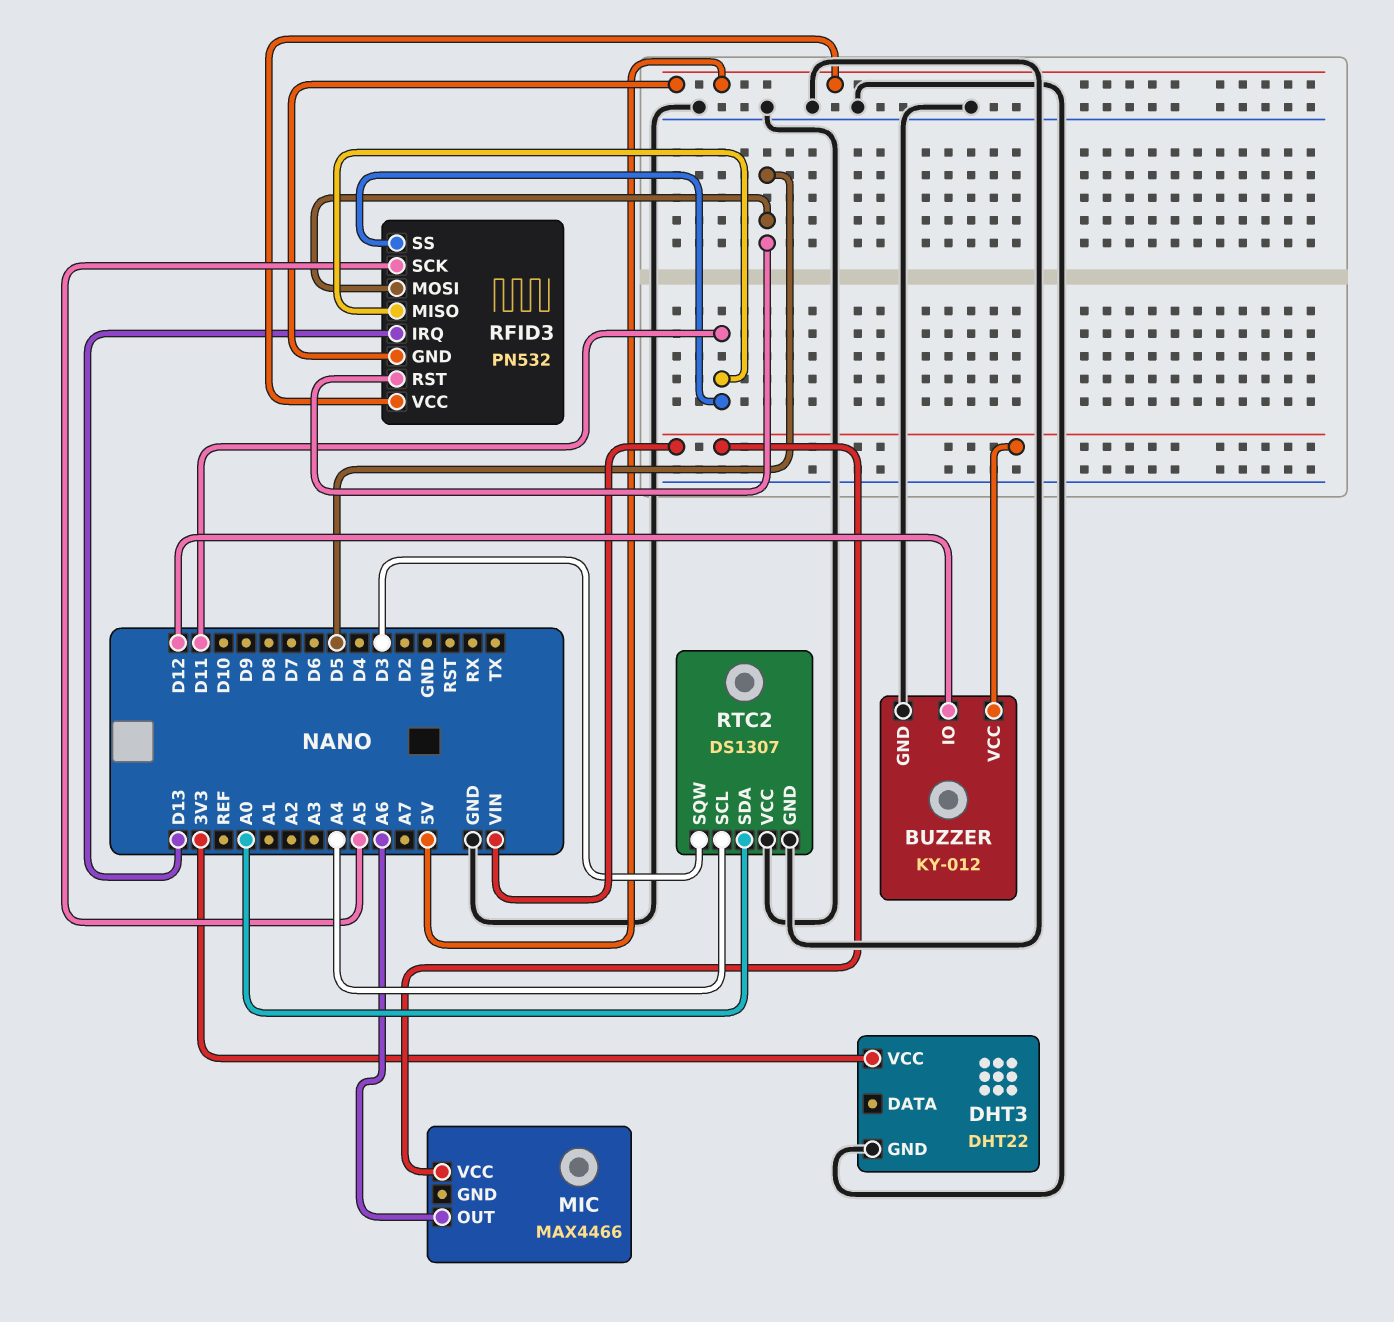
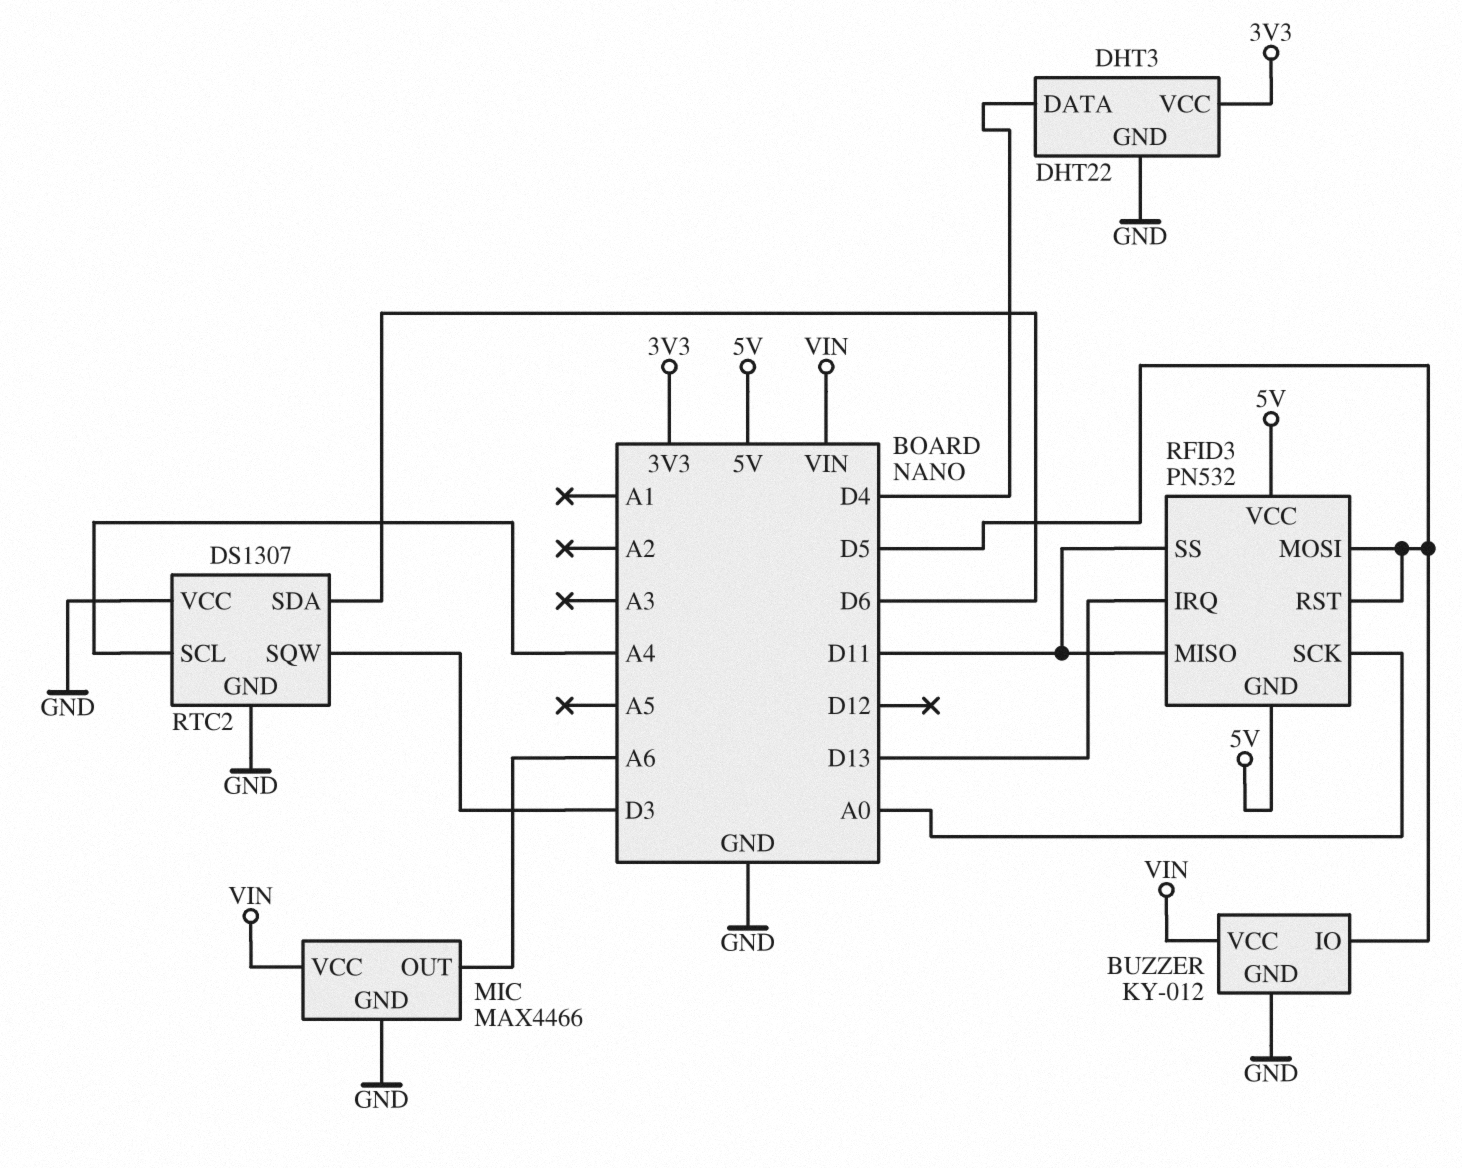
BUZZER pin IO: D12 -> D5
DHT3 pin DATA: none -> D4
MIC pin GND: none -> GND
RFID3 pin SCK: A5 -> A0
RTC2 pin SDA: A0 -> D6

